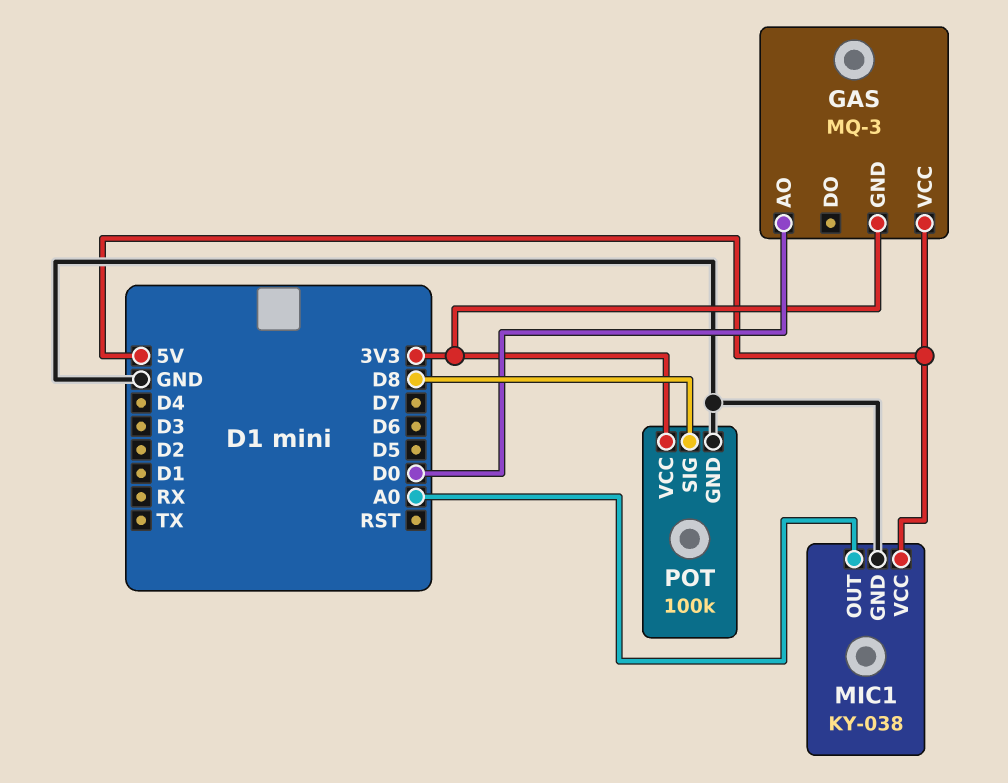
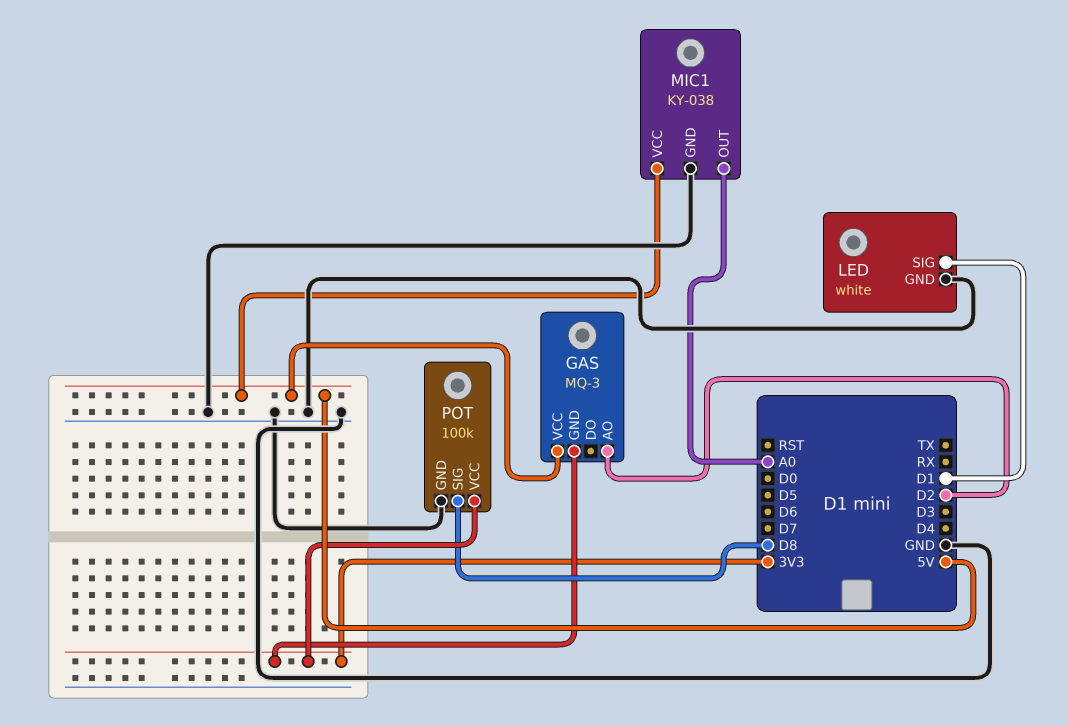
GAS pin AO: D0 -> D2
LED: none -> white
LED pin GND: none -> GND
LED pin SIG: none -> D1

